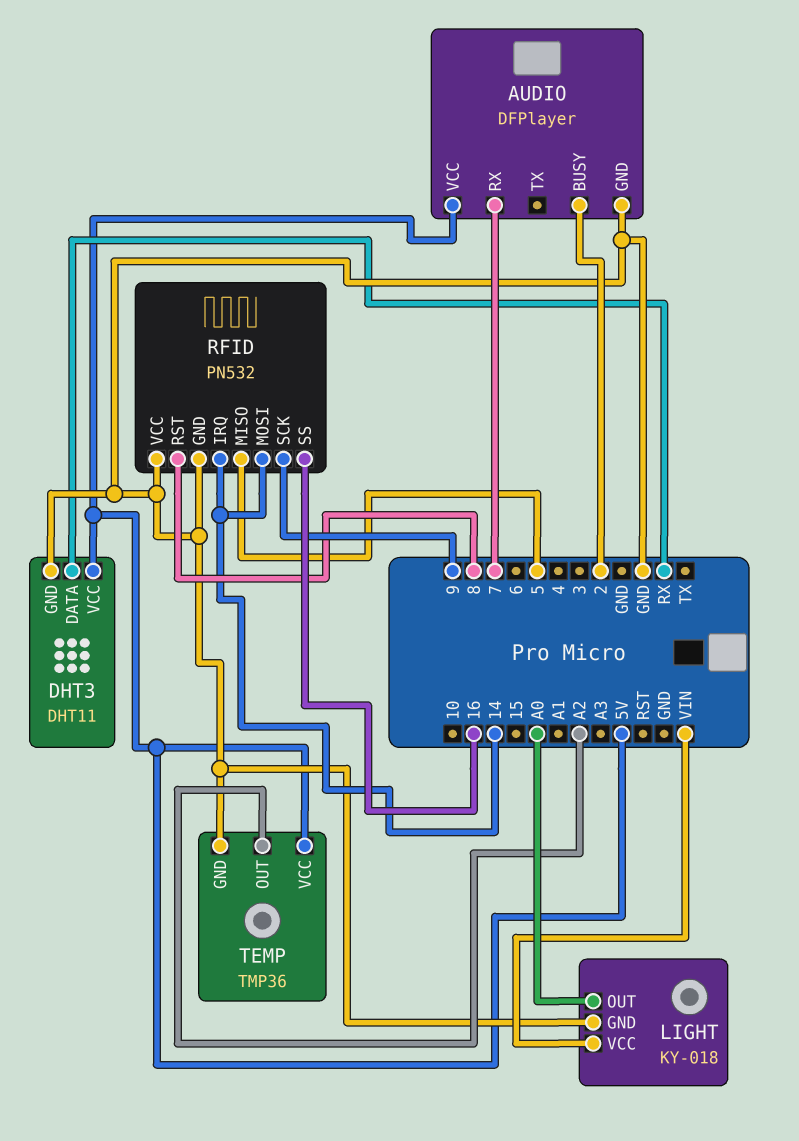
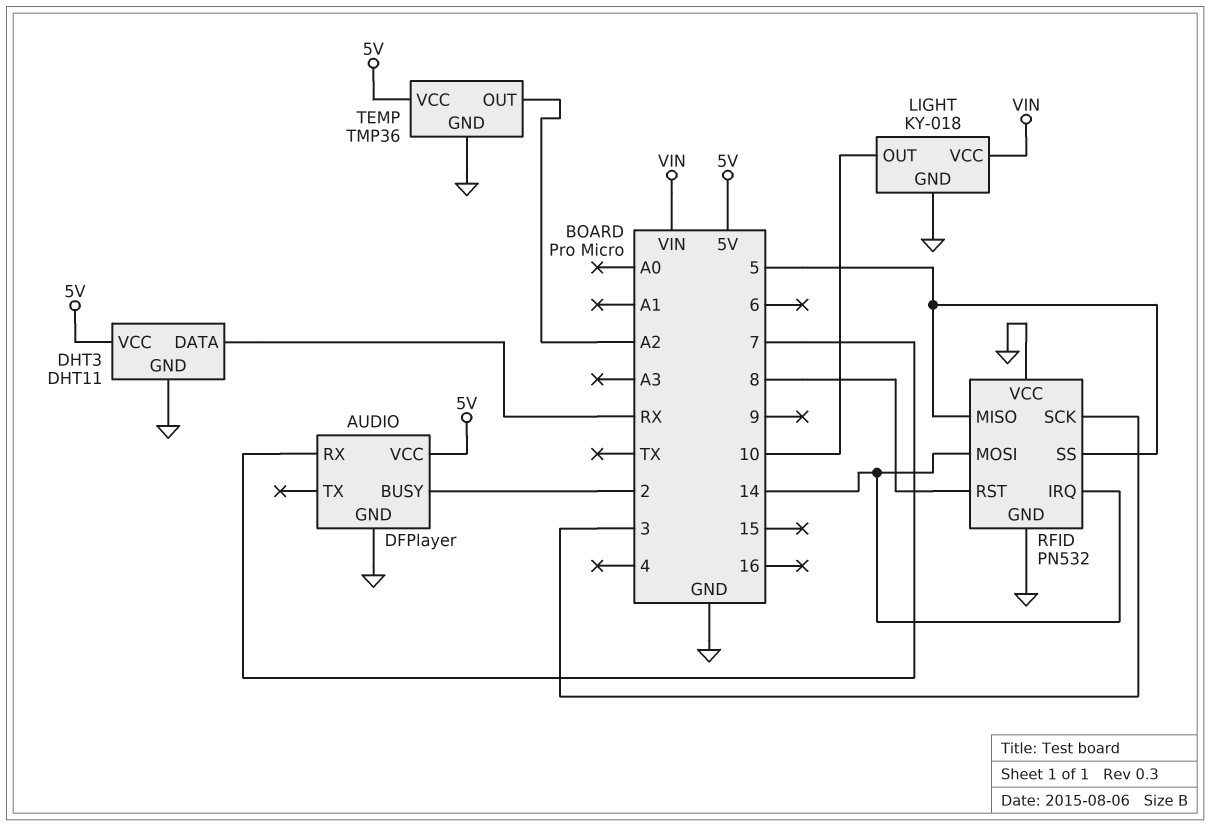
LIGHT pin OUT: A0 -> 10
RFID pin SCK: 9 -> 3
RFID pin SS: 16 -> 5

